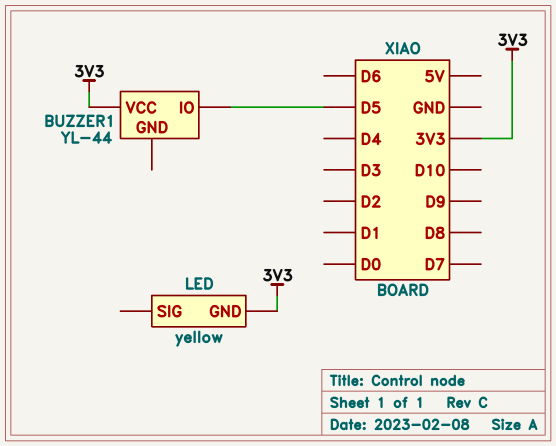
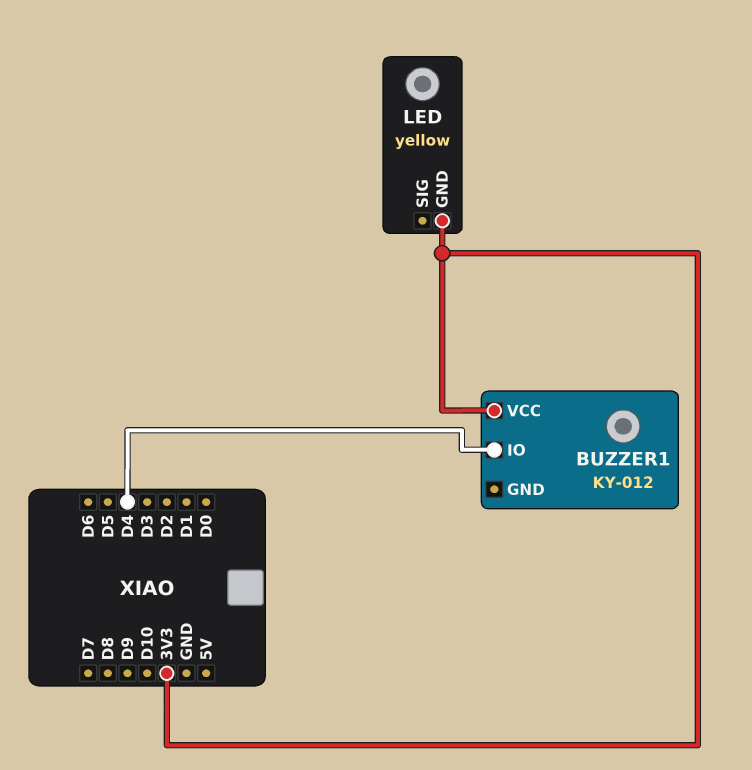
BUZZER1: YL-44 -> KY-012
BUZZER1 pin IO: D5 -> D4

